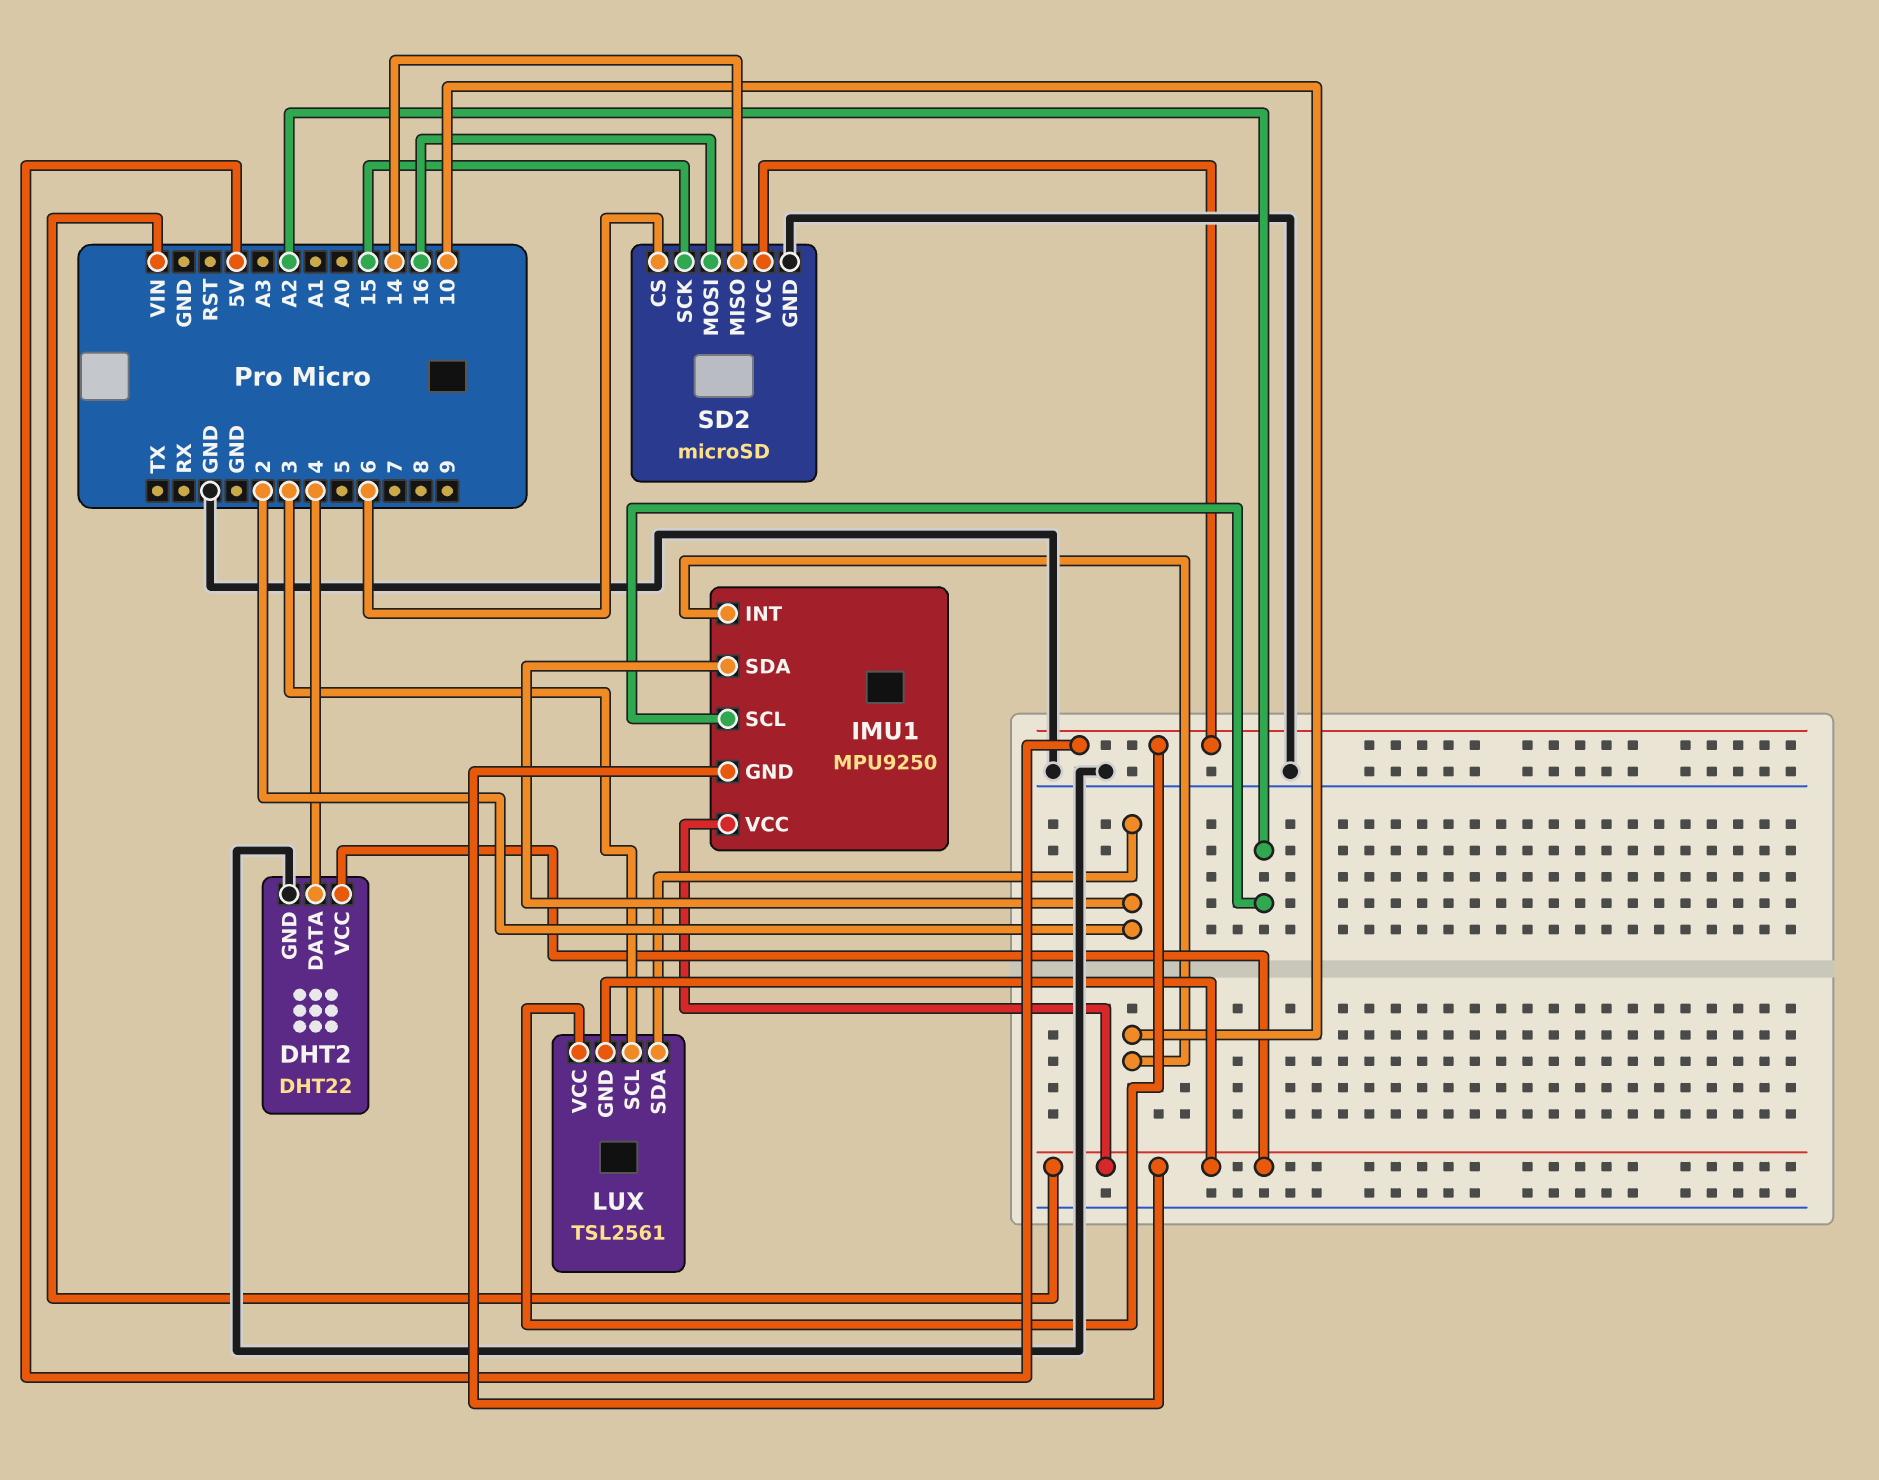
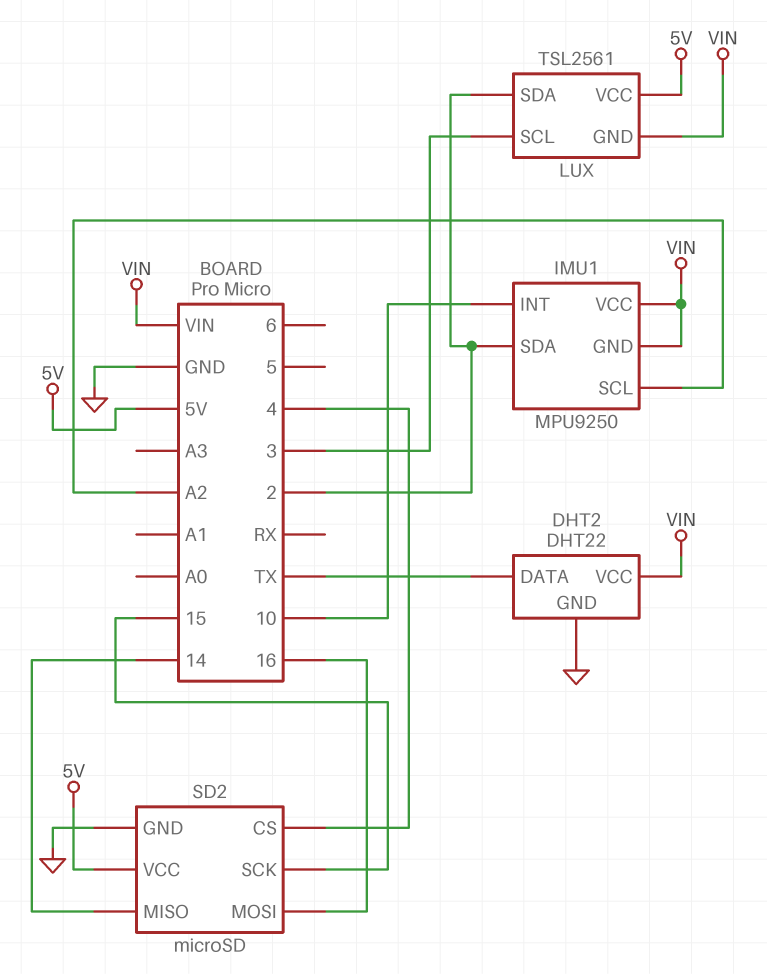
DHT2 pin DATA: 4 -> TX
SD2 pin CS: 6 -> 4

